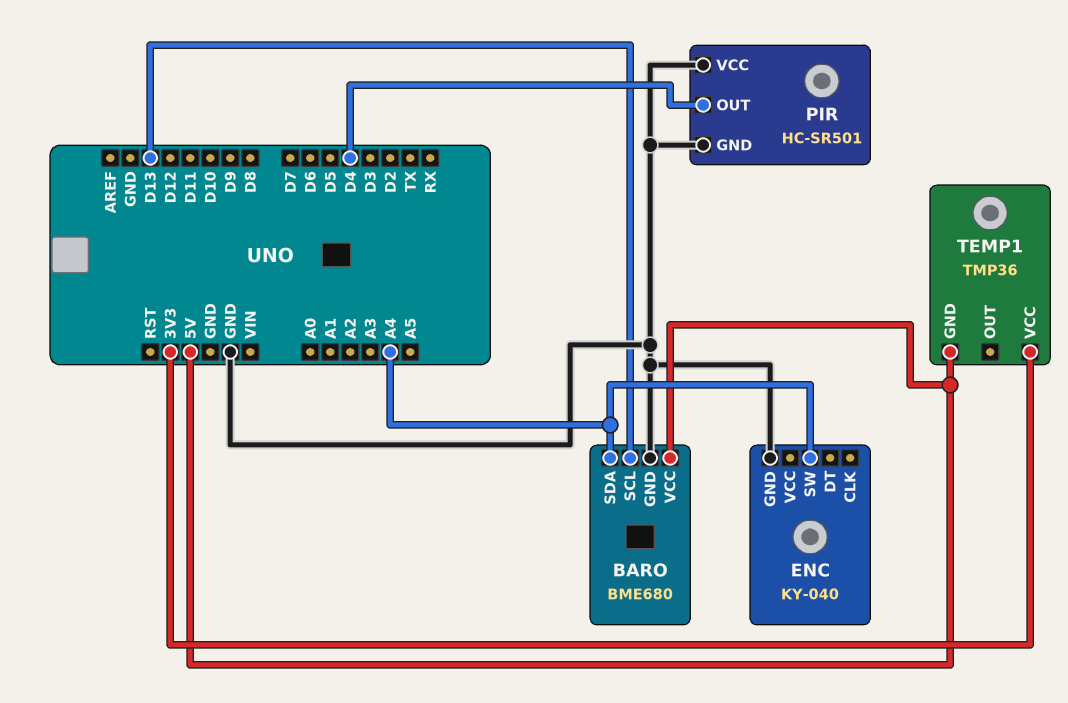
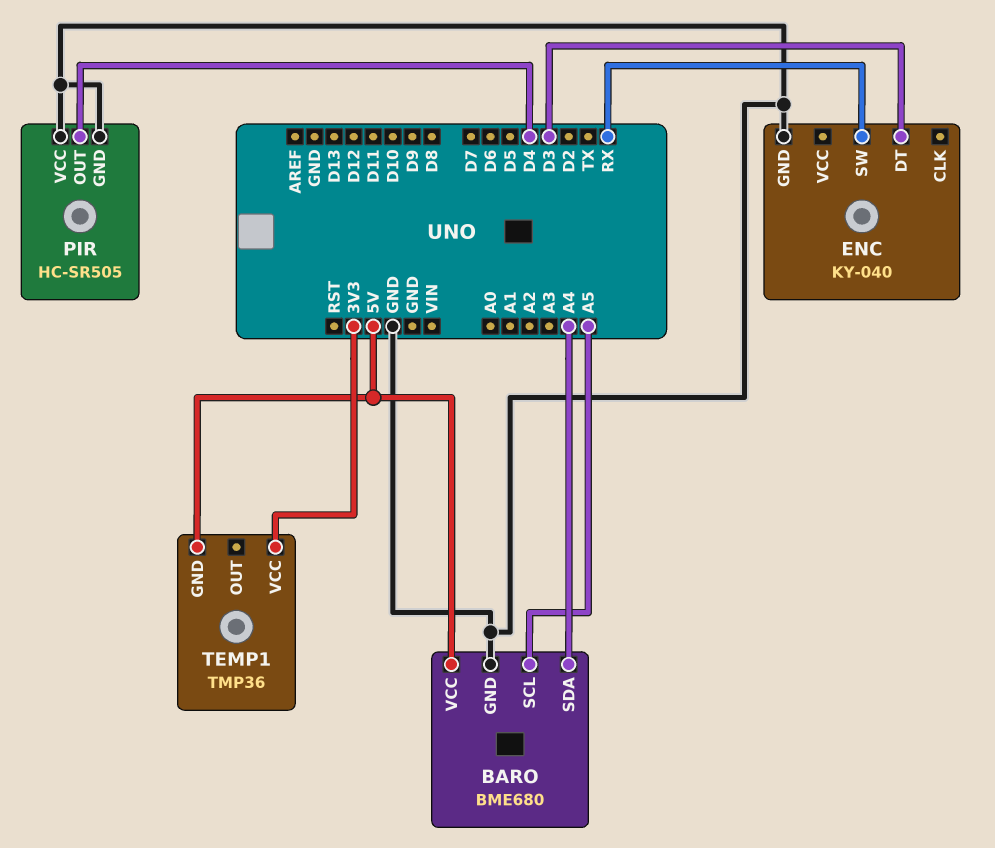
BARO pin SCL: D13 -> A5
ENC pin DT: none -> D3
ENC pin SW: A4 -> RX
PIR: HC-SR501 -> HC-SR505

